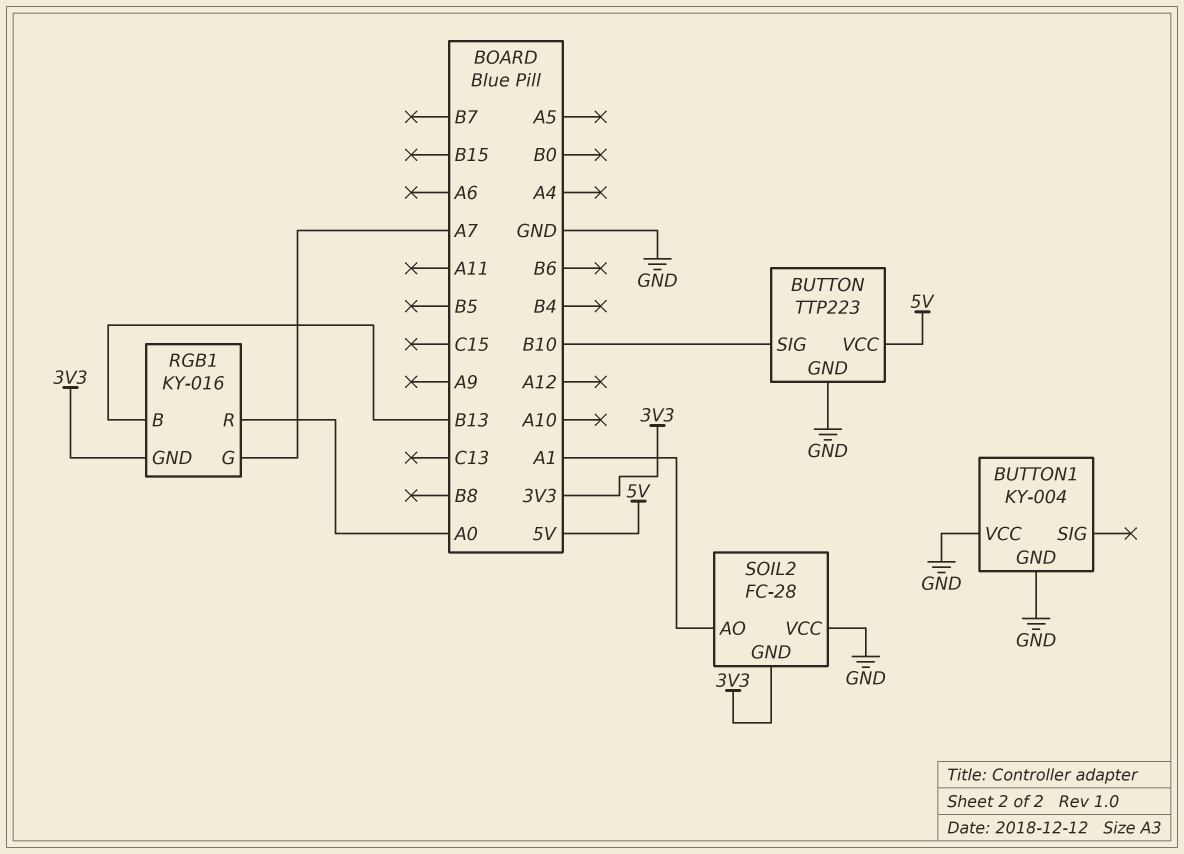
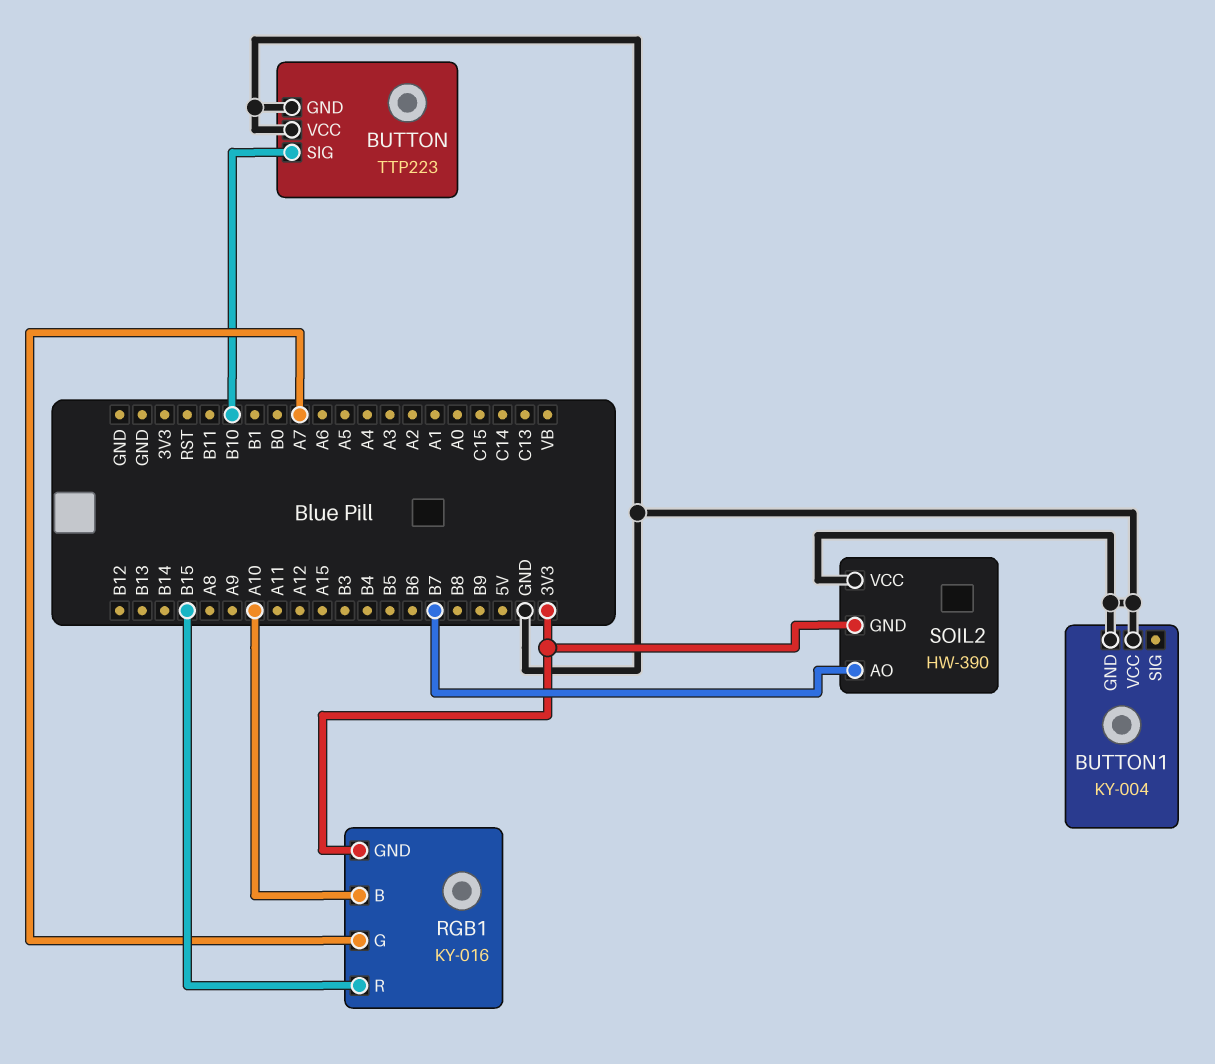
BUTTON pin VCC: 5V -> GND
RGB1 pin B: B13 -> A10
RGB1 pin R: A0 -> B15
SOIL2: FC-28 -> HW-390
SOIL2 pin AO: A1 -> B7

